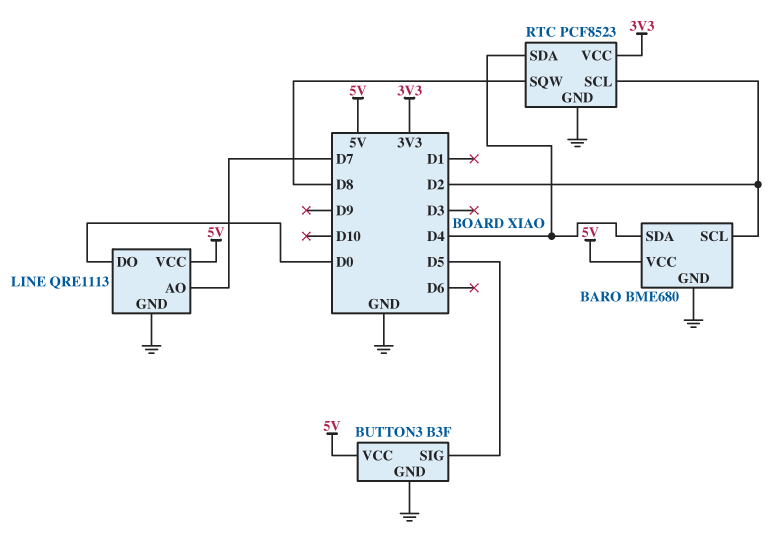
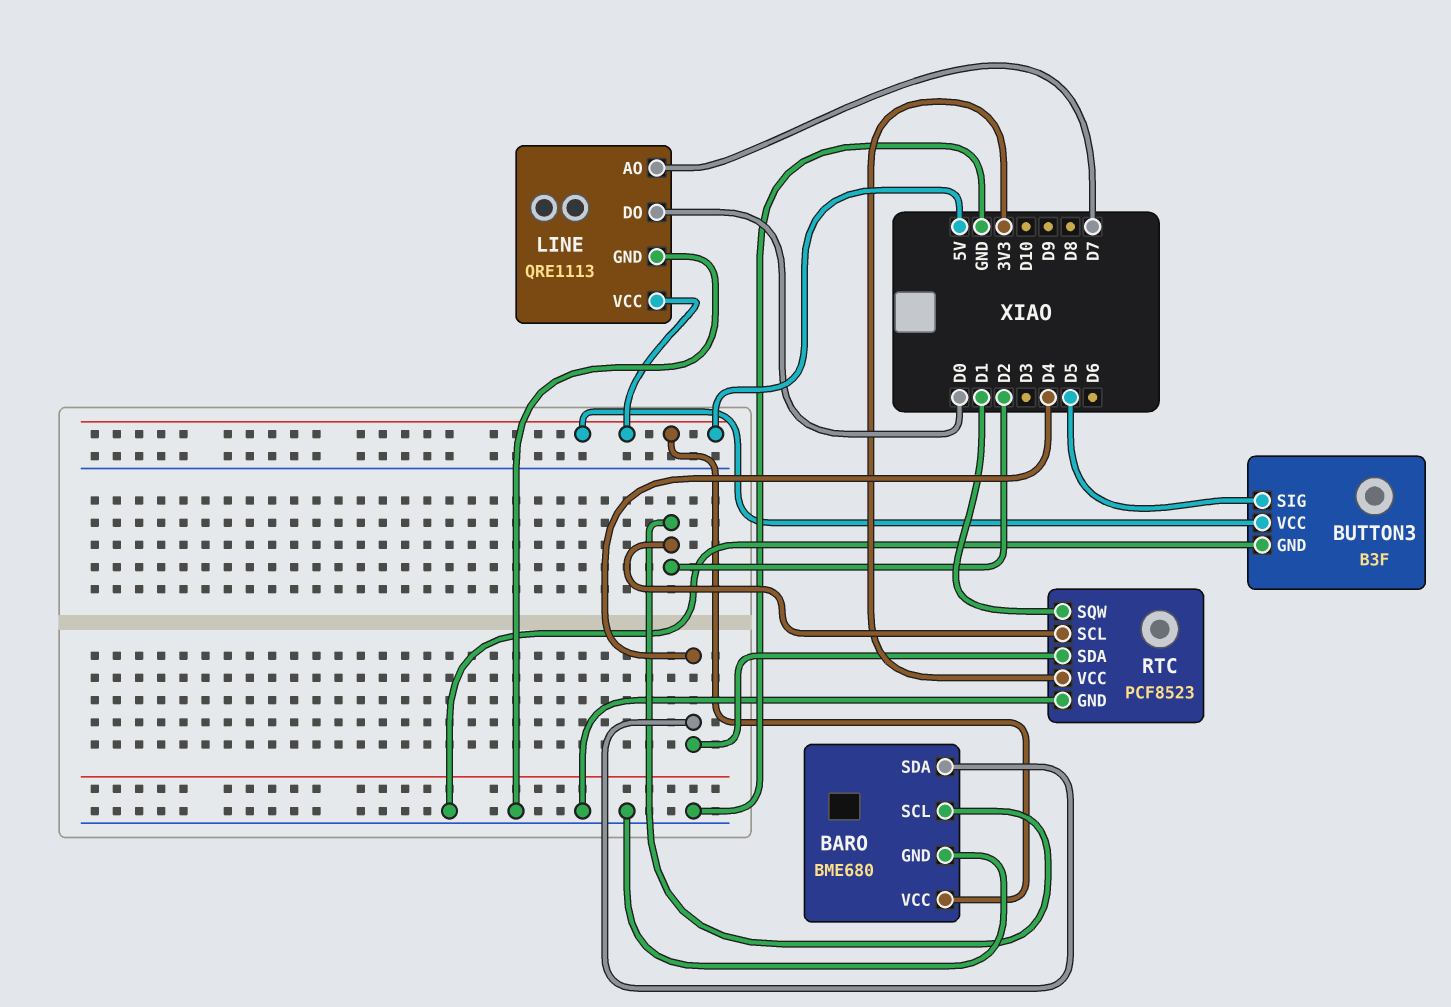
RTC pin SQW: D8 -> D1

